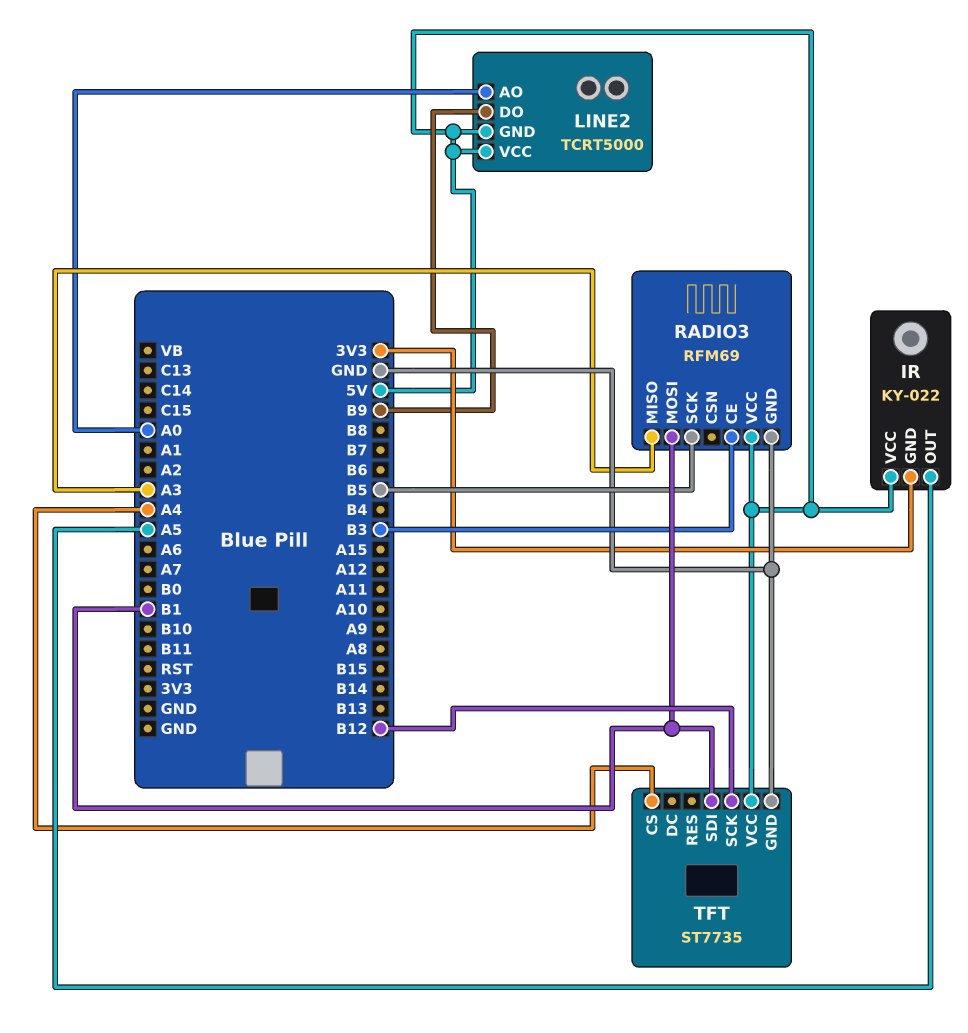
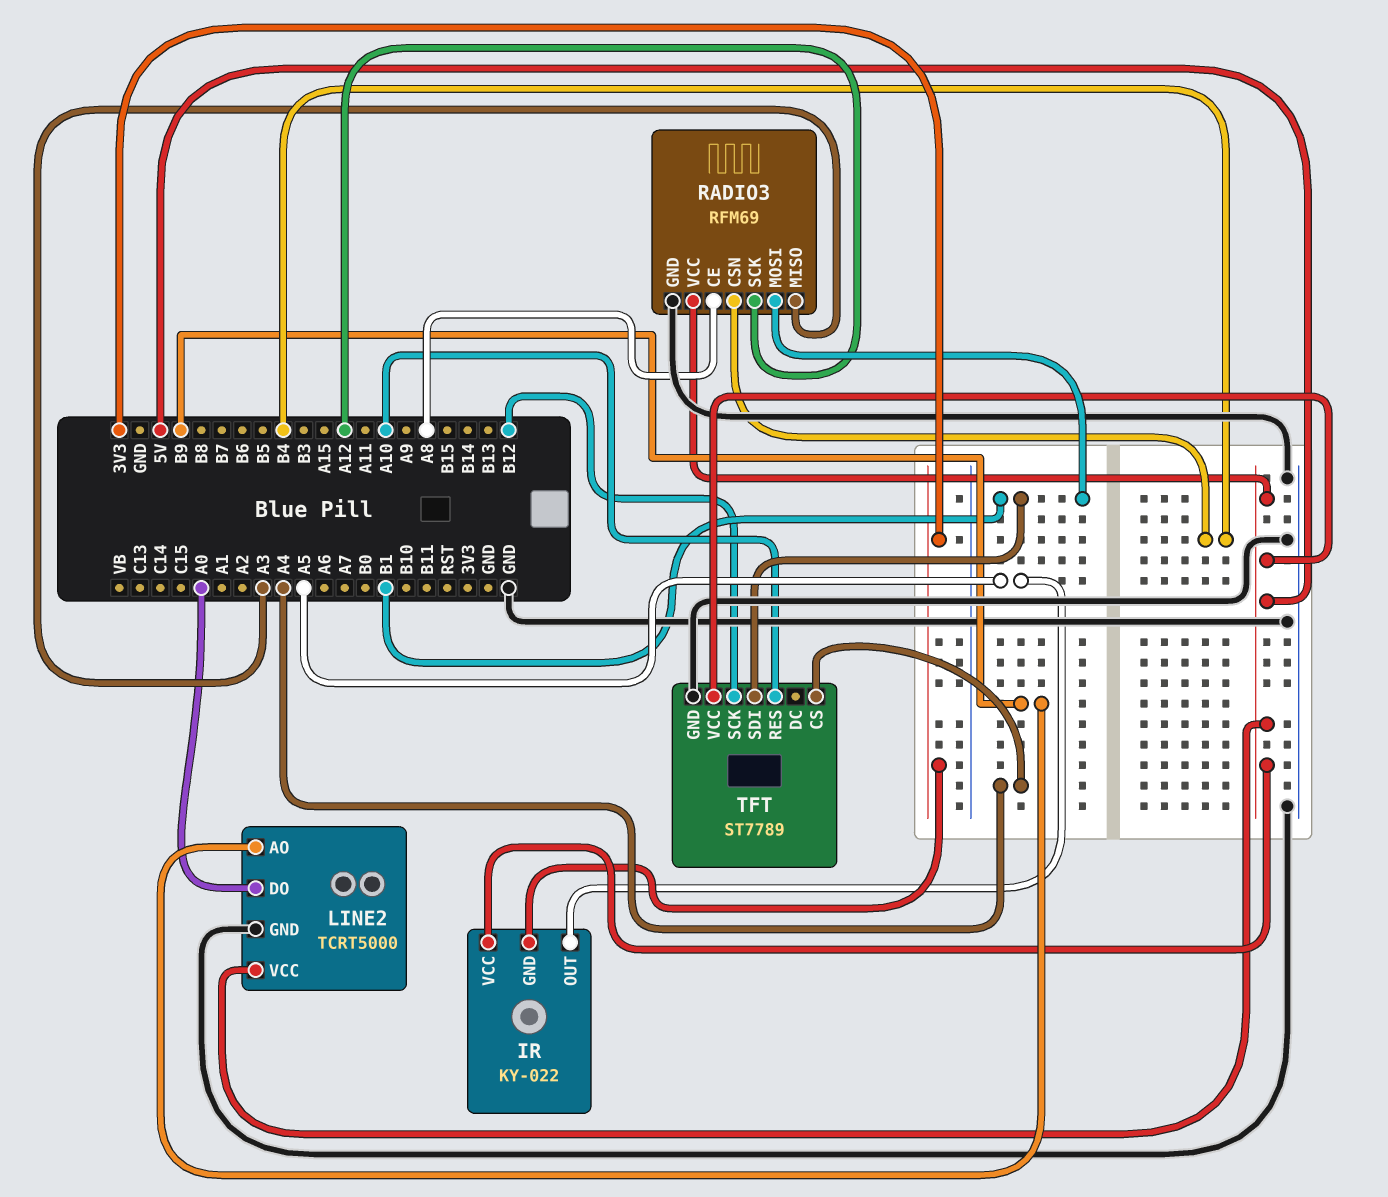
LINE2 pin AO: A0 -> B9
LINE2 pin DO: B9 -> A0
LINE2 pin GND: 5V -> GND
RADIO3 pin CE: B3 -> A8
RADIO3 pin CSN: none -> B4
RADIO3 pin SCK: B5 -> A12
TFT: ST7735 -> ST7789
TFT pin RES: none -> A10

